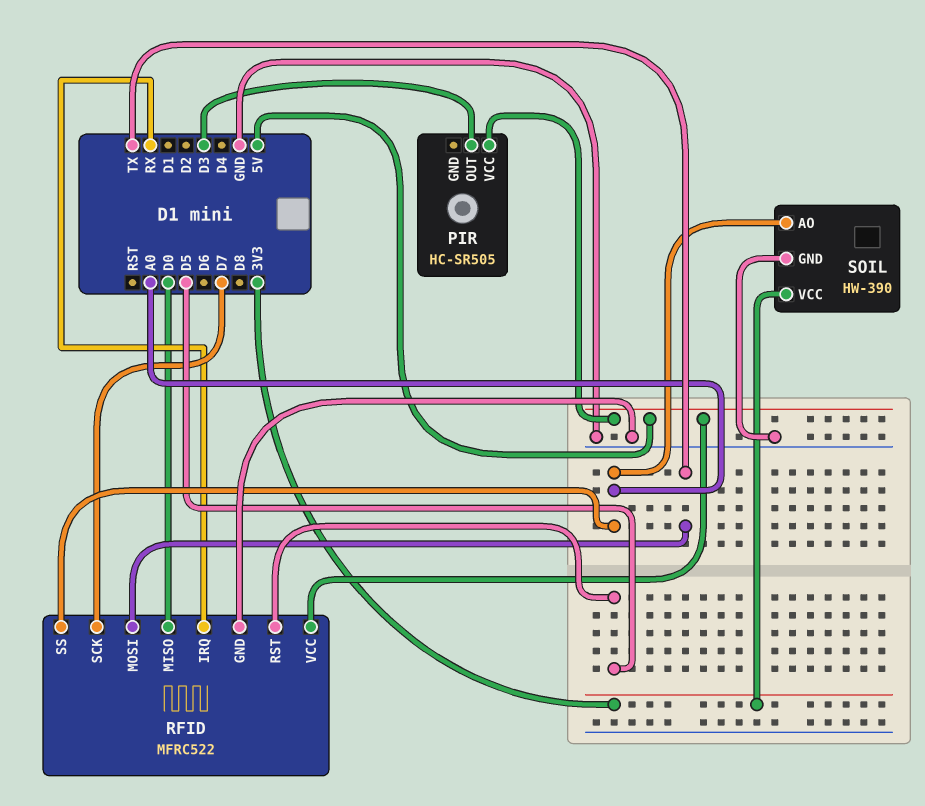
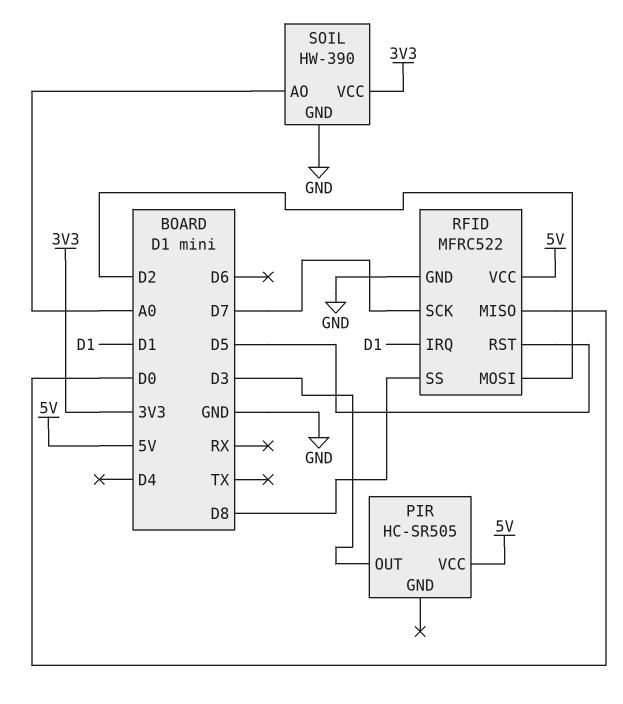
RFID pin IRQ: RX -> D1
RFID pin MOSI: TX -> D2
RFID pin SS: A0 -> D8

